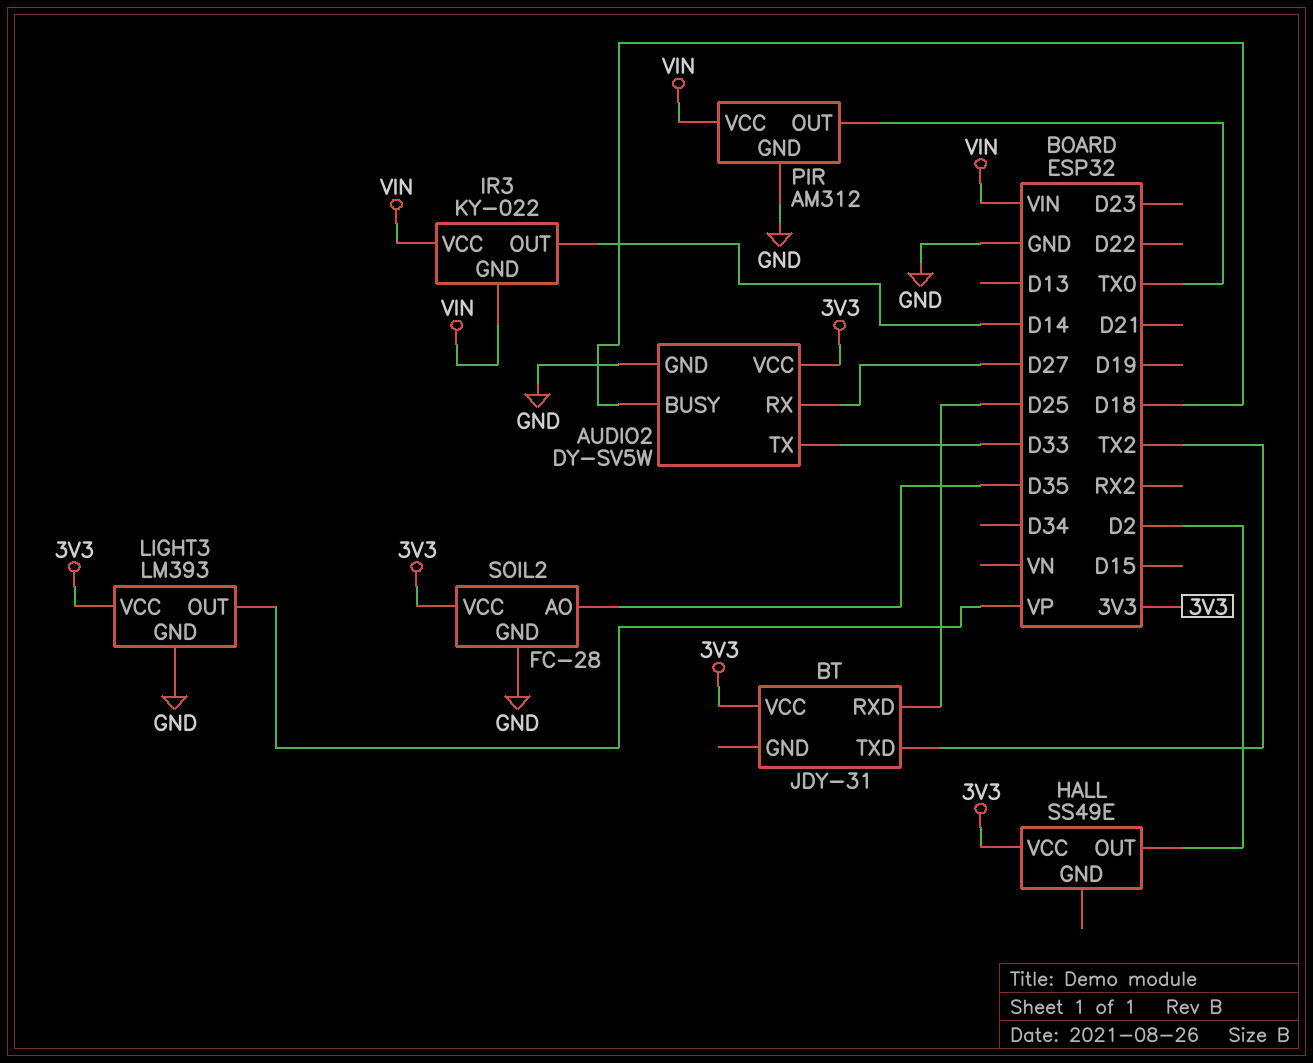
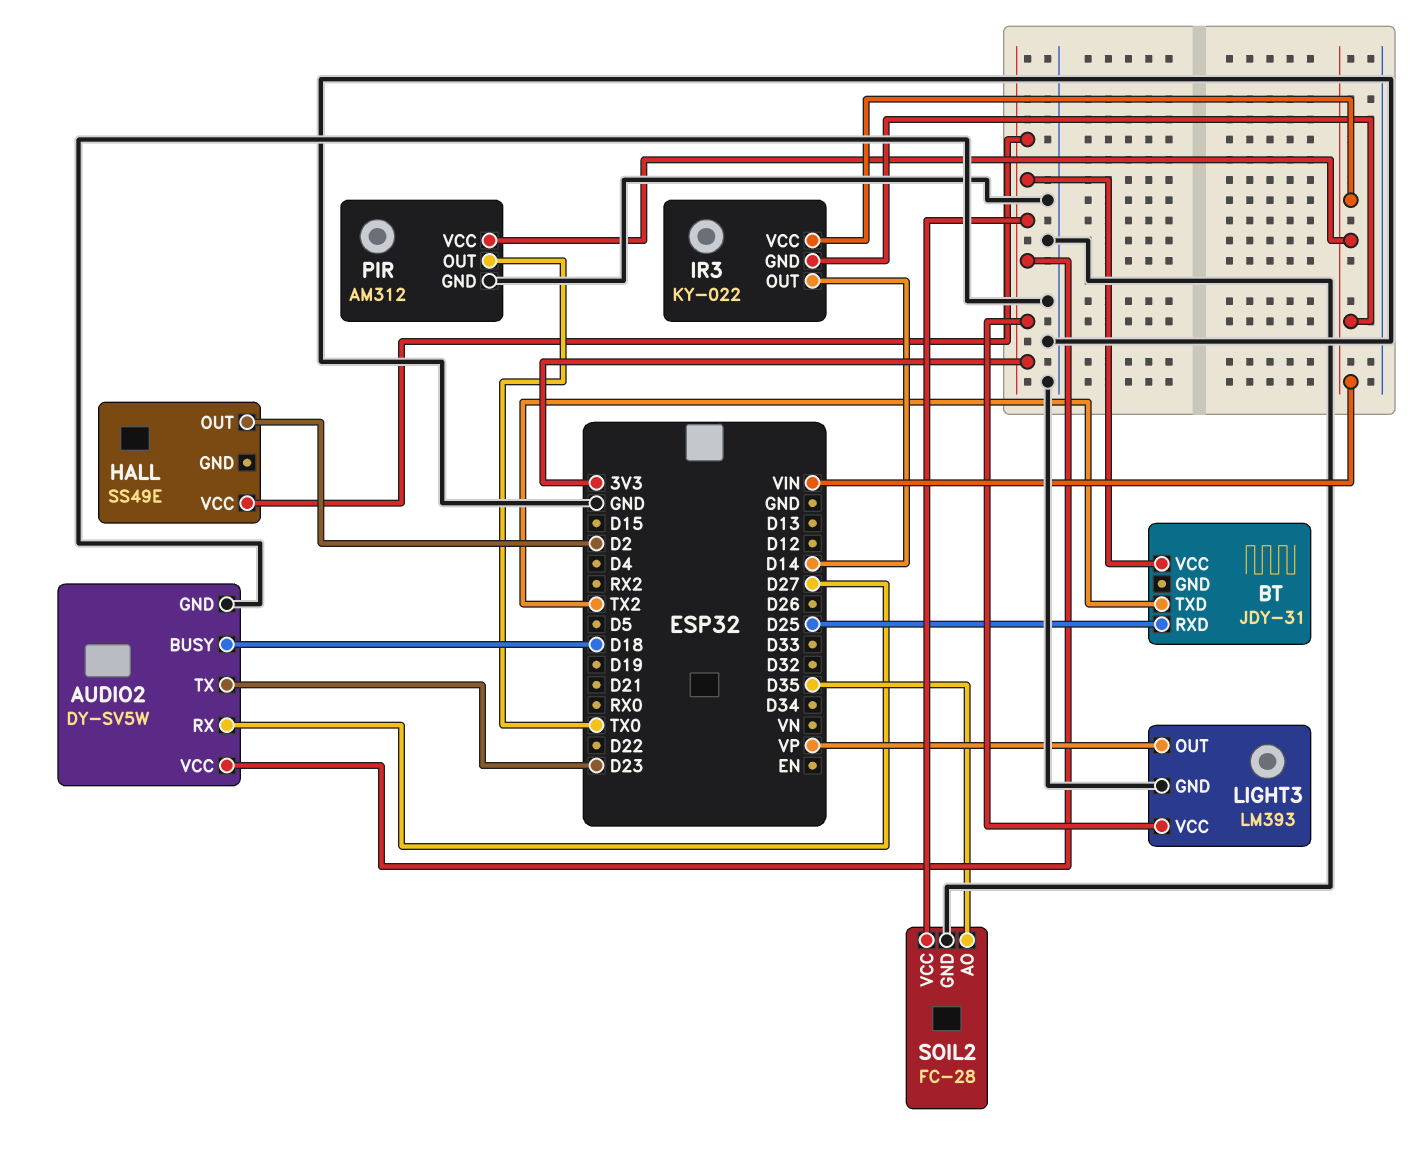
AUDIO2 pin TX: D33 -> D23

